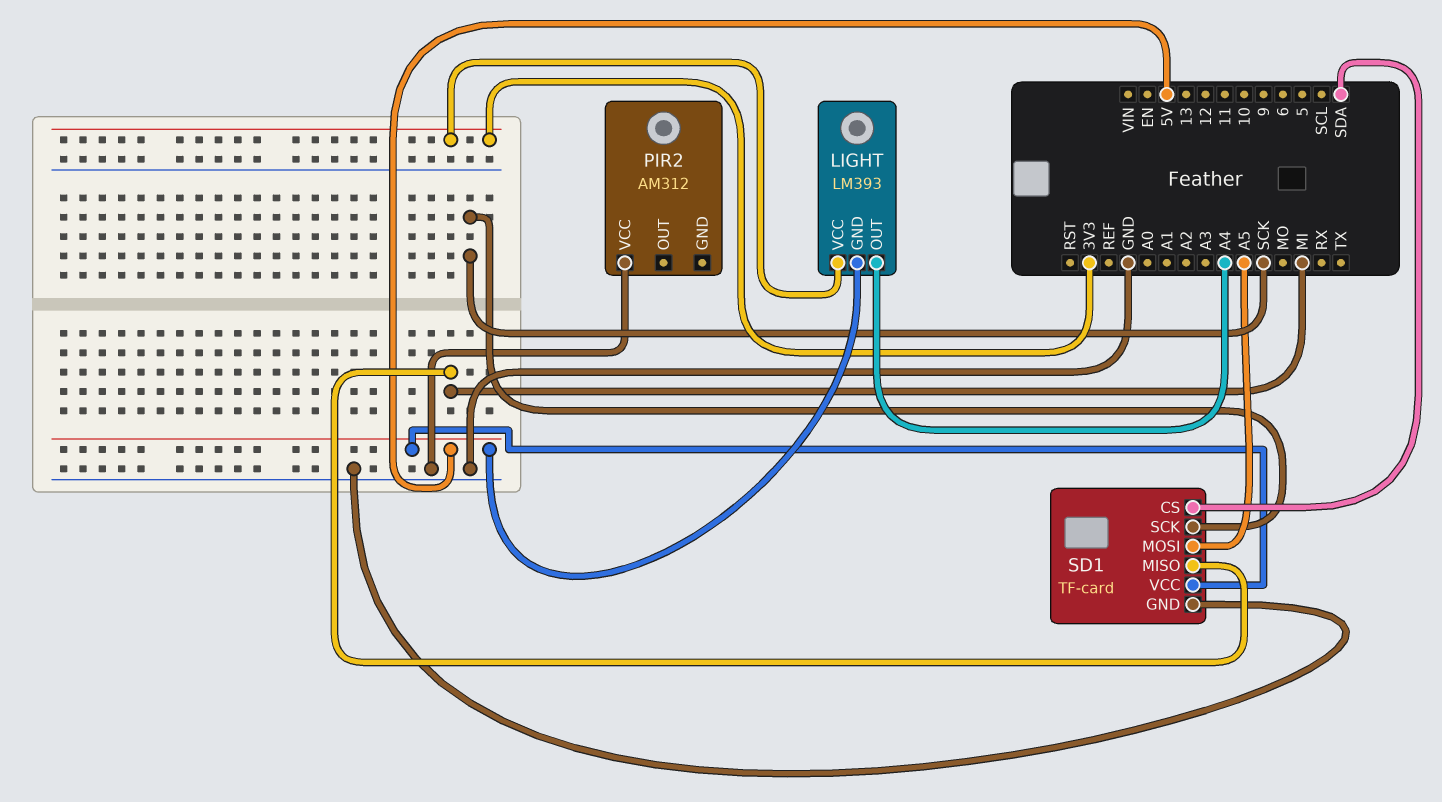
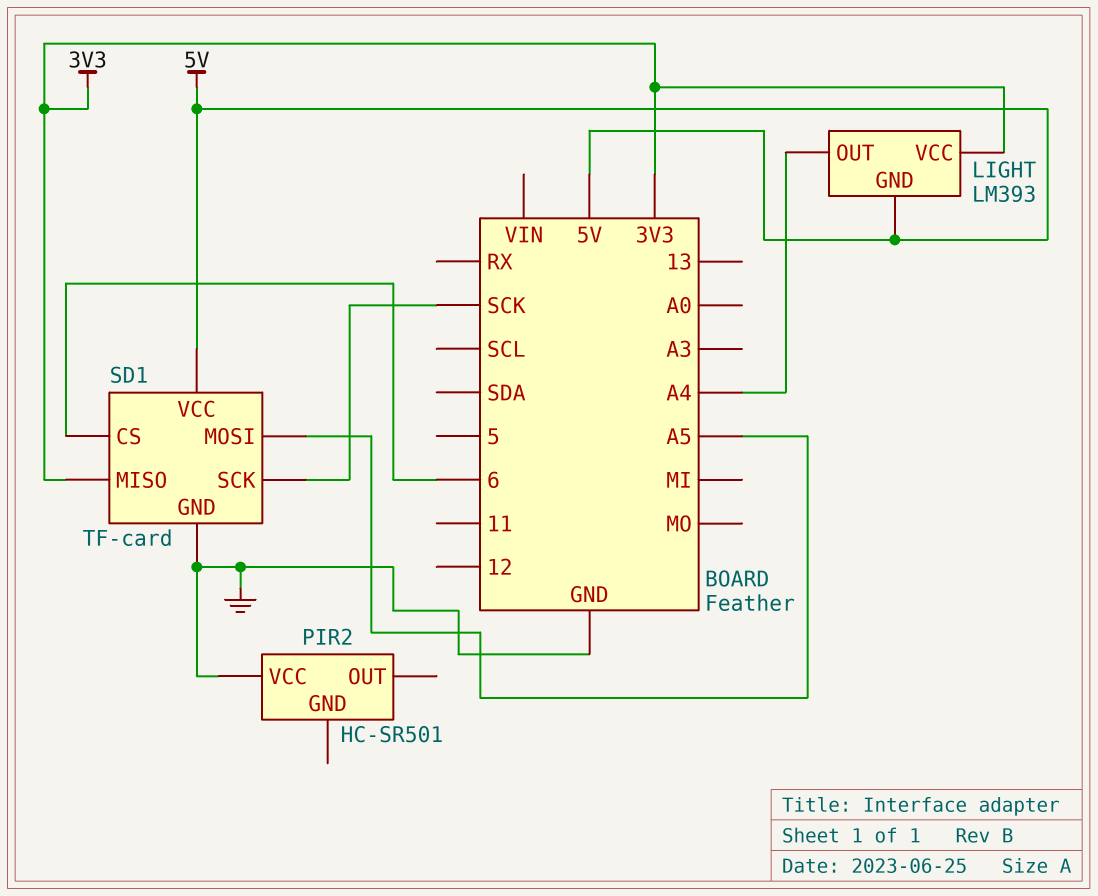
PIR2: AM312 -> HC-SR501
SD1 pin CS: SDA -> 6
SD1 pin MISO: MI -> 3V3

